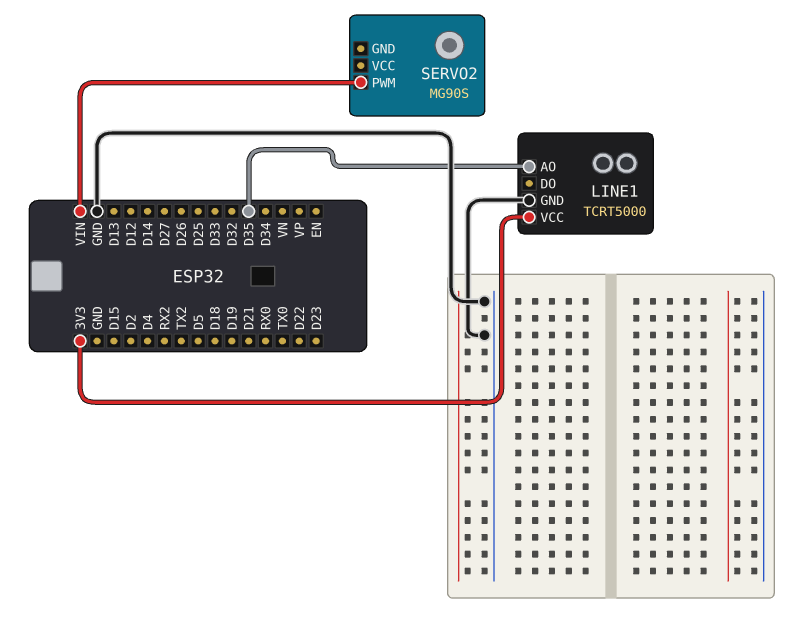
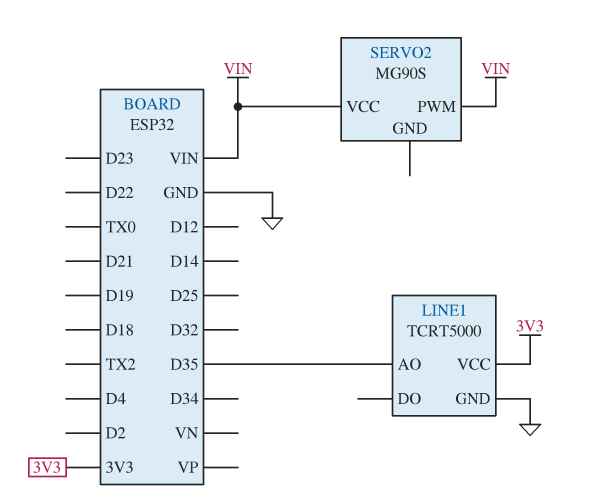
SERVO2 pin VCC: none -> VIN

